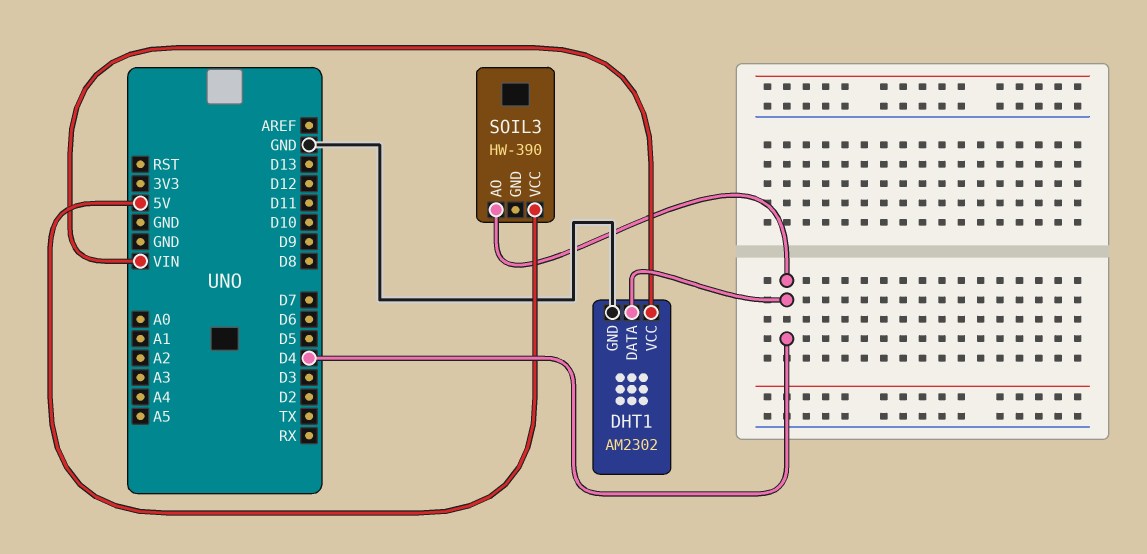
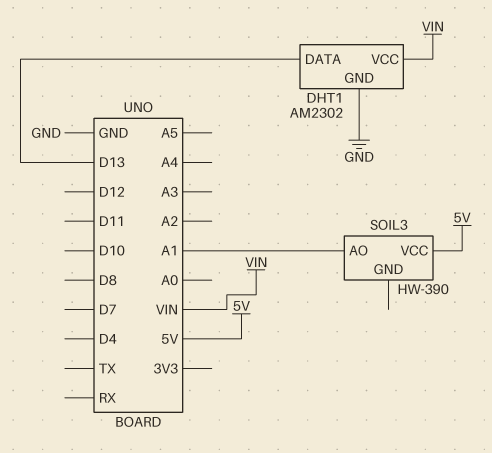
DHT1 pin DATA: D4 -> D13
SOIL3 pin AO: D4 -> A1

